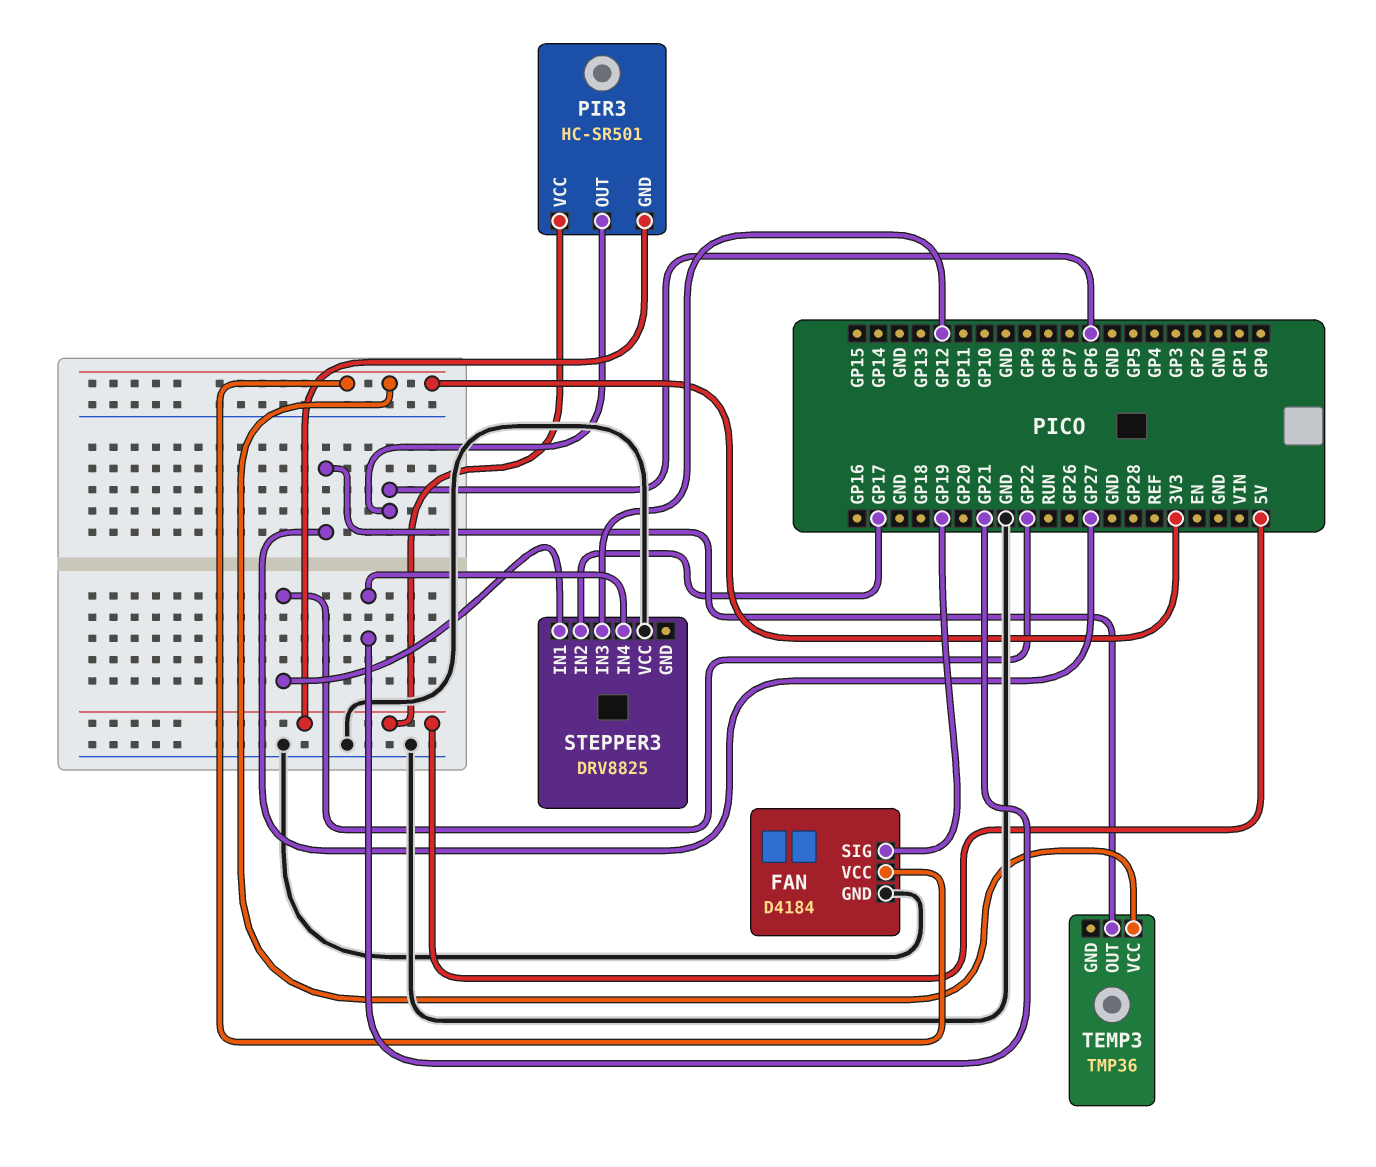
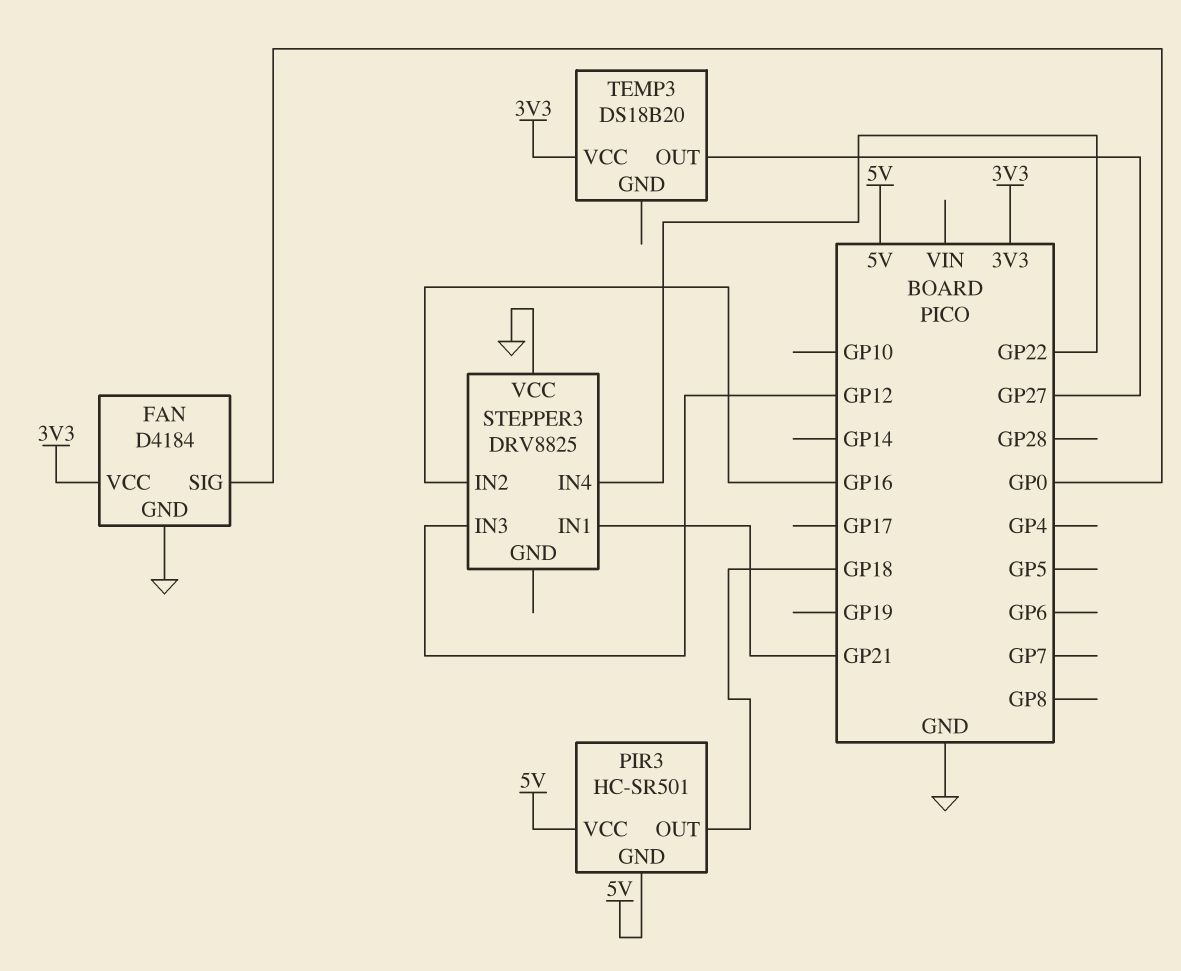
FAN pin SIG: GP19 -> GP0
PIR3 pin OUT: GP6 -> GP18
STEPPER3 pin IN1: GP22 -> GP21
STEPPER3 pin IN2: GP17 -> GP16
STEPPER3 pin IN4: GP21 -> GP22
TEMP3: TMP36 -> DS18B20

